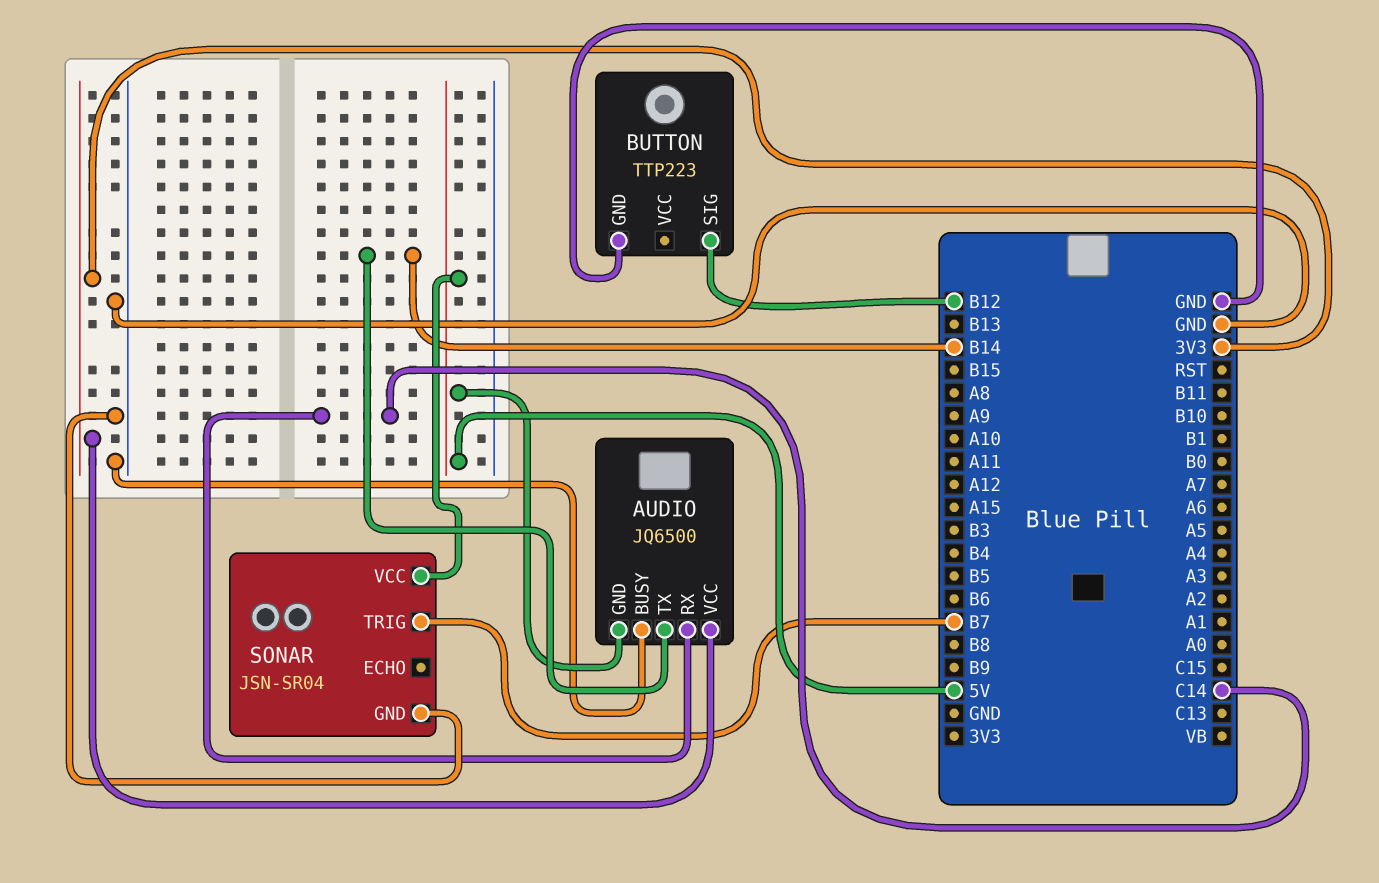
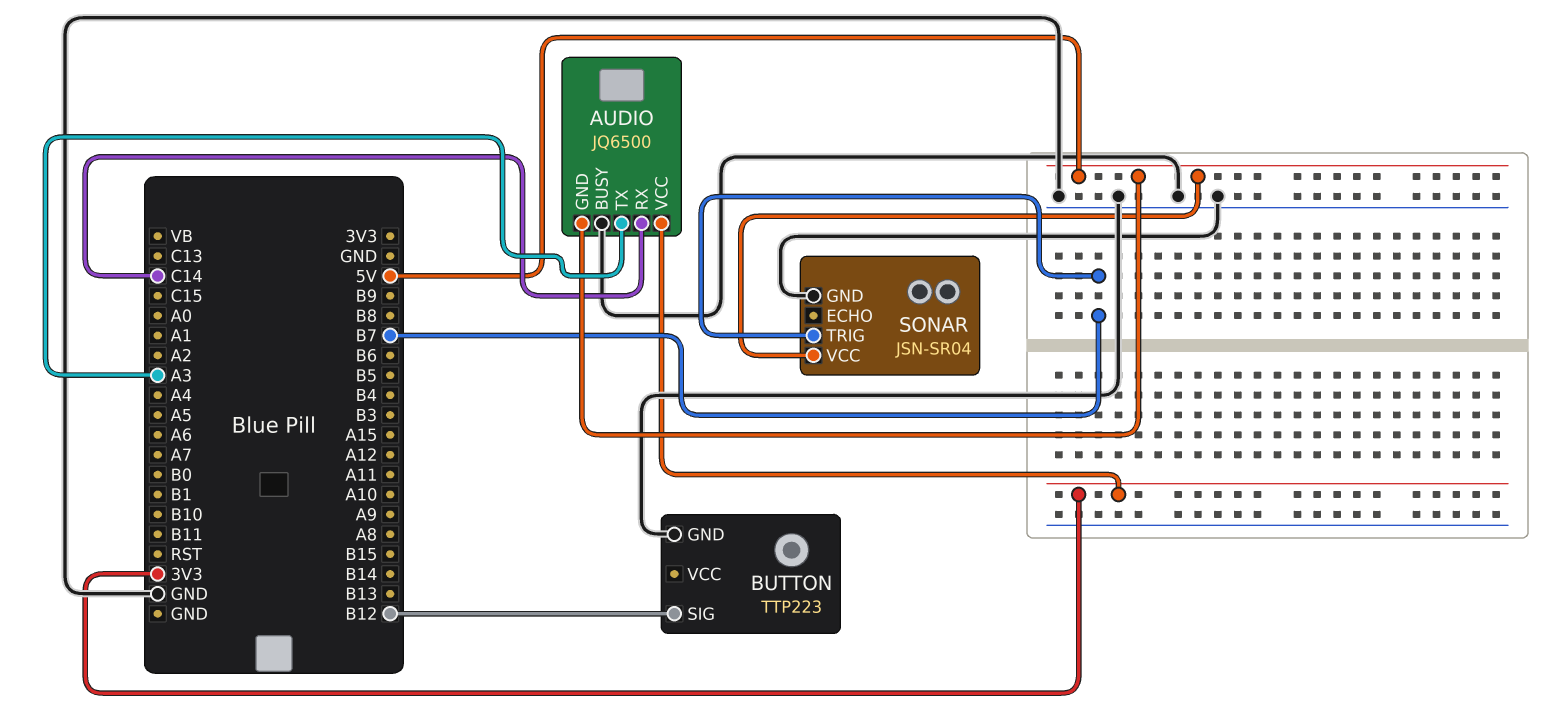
AUDIO pin TX: B14 -> A3

